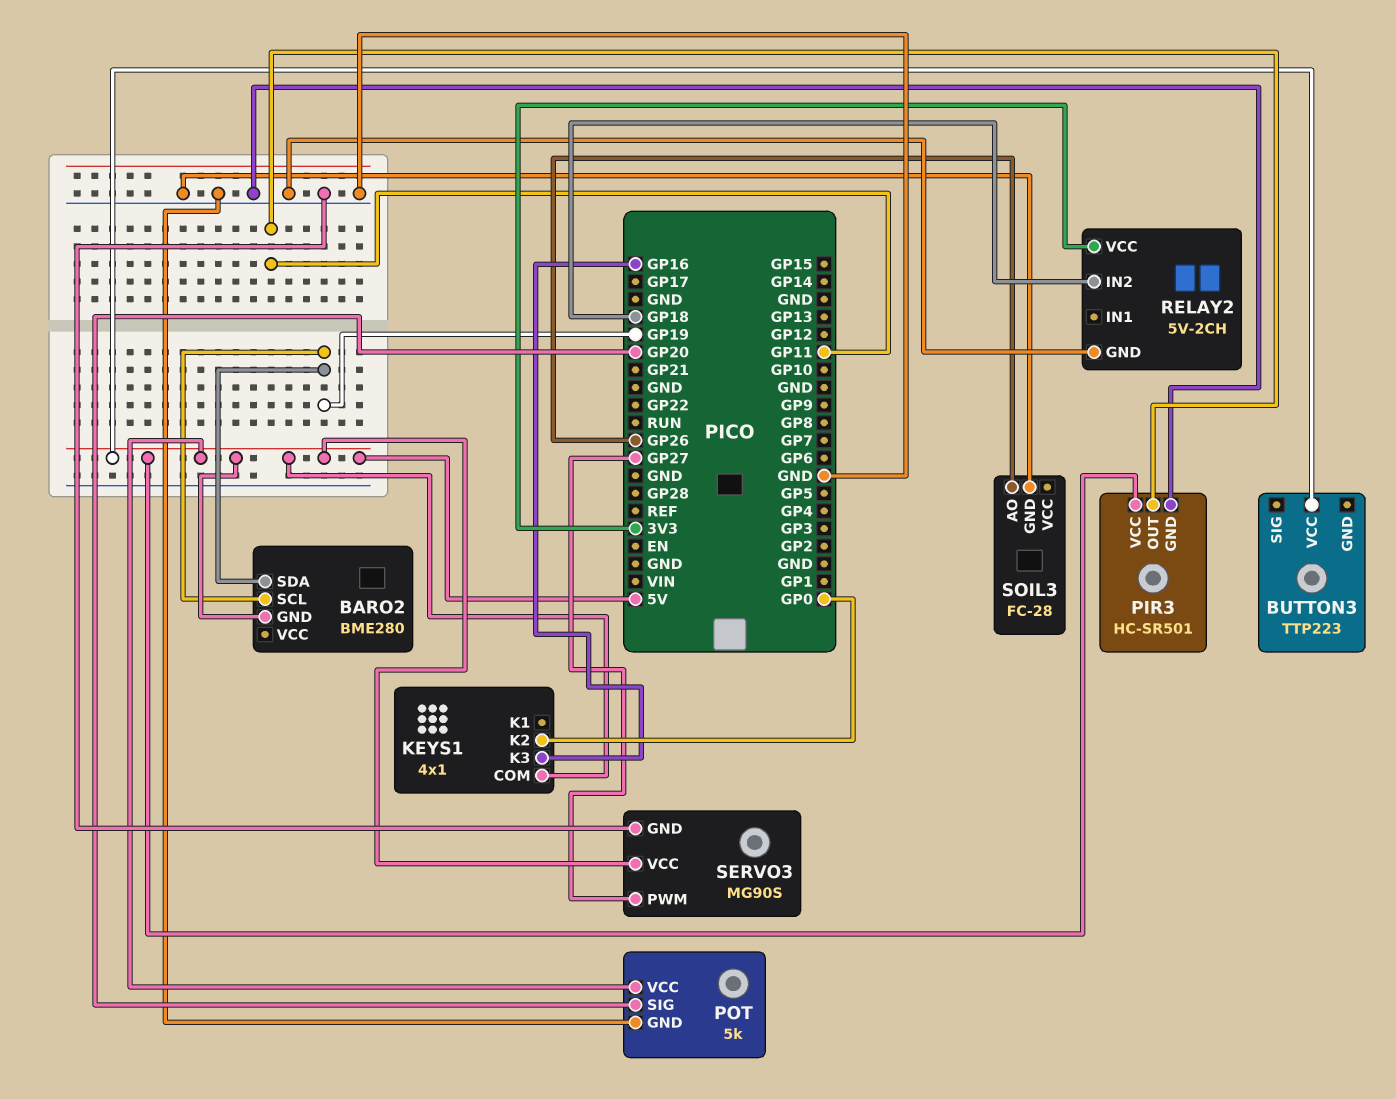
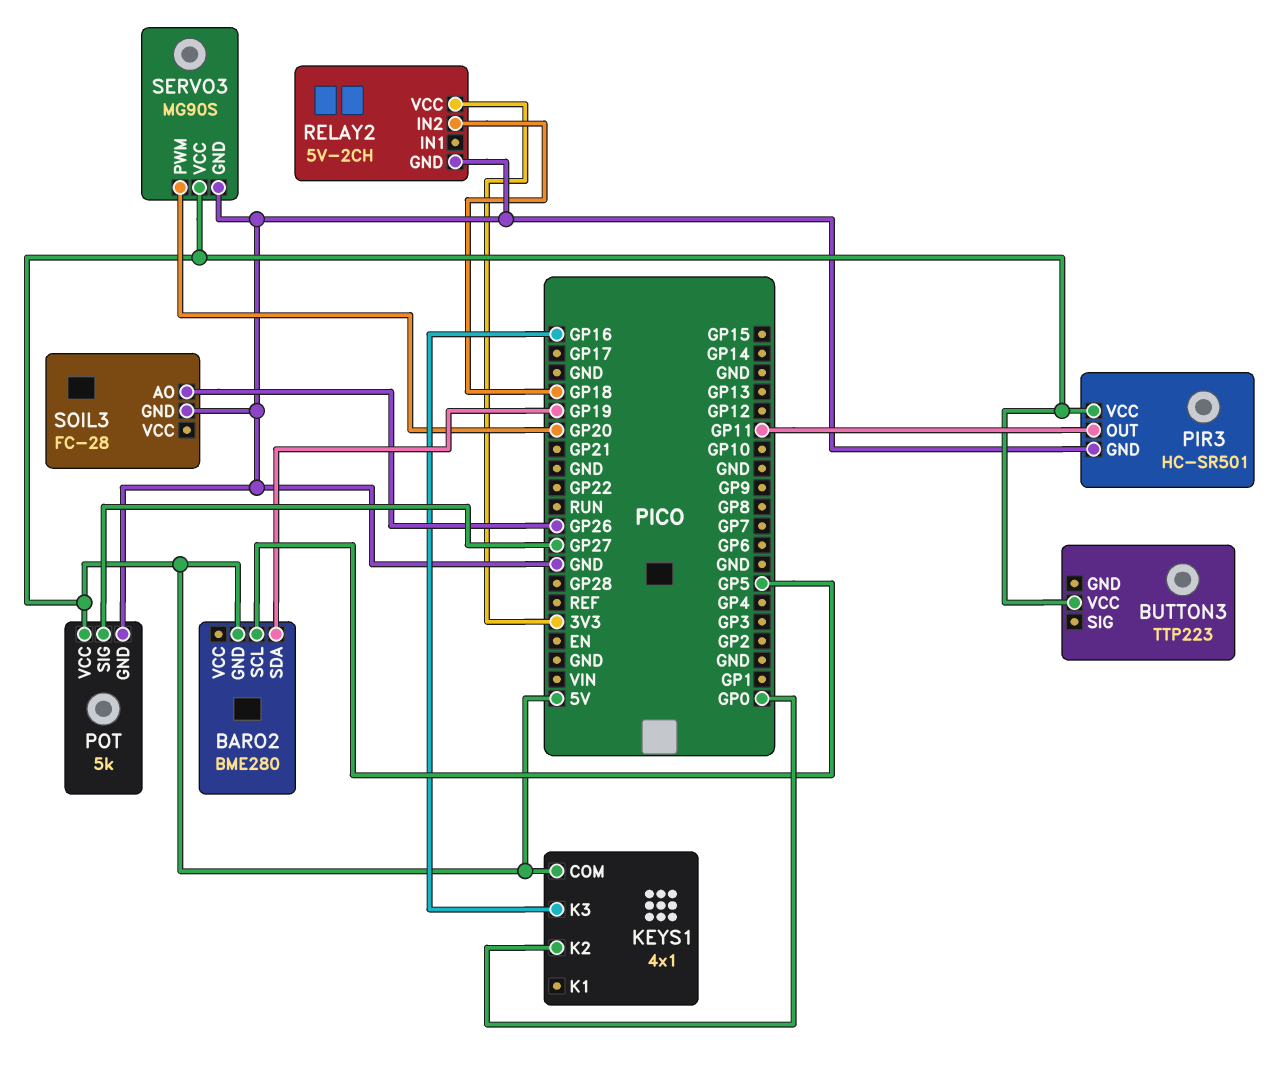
BARO2 pin SCL: GP19 -> GP5
POT pin SIG: GP20 -> GP27
SERVO3 pin PWM: GP27 -> GP20

